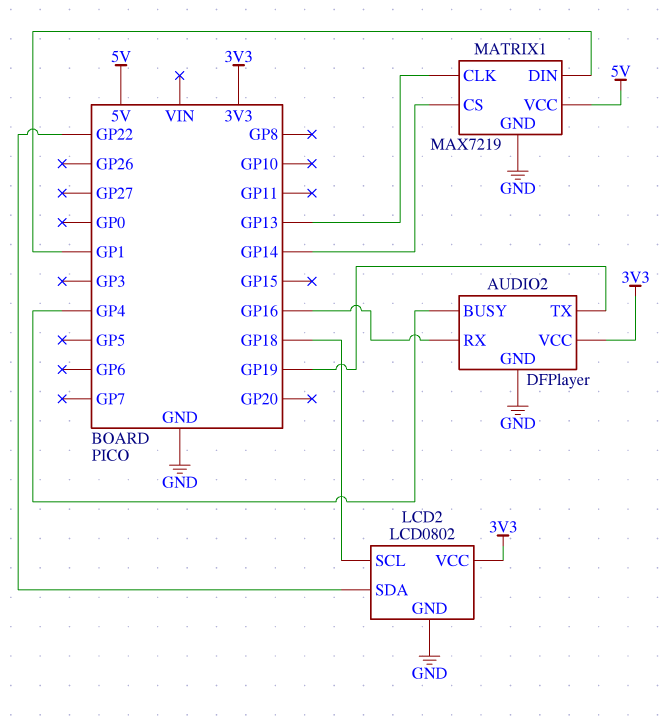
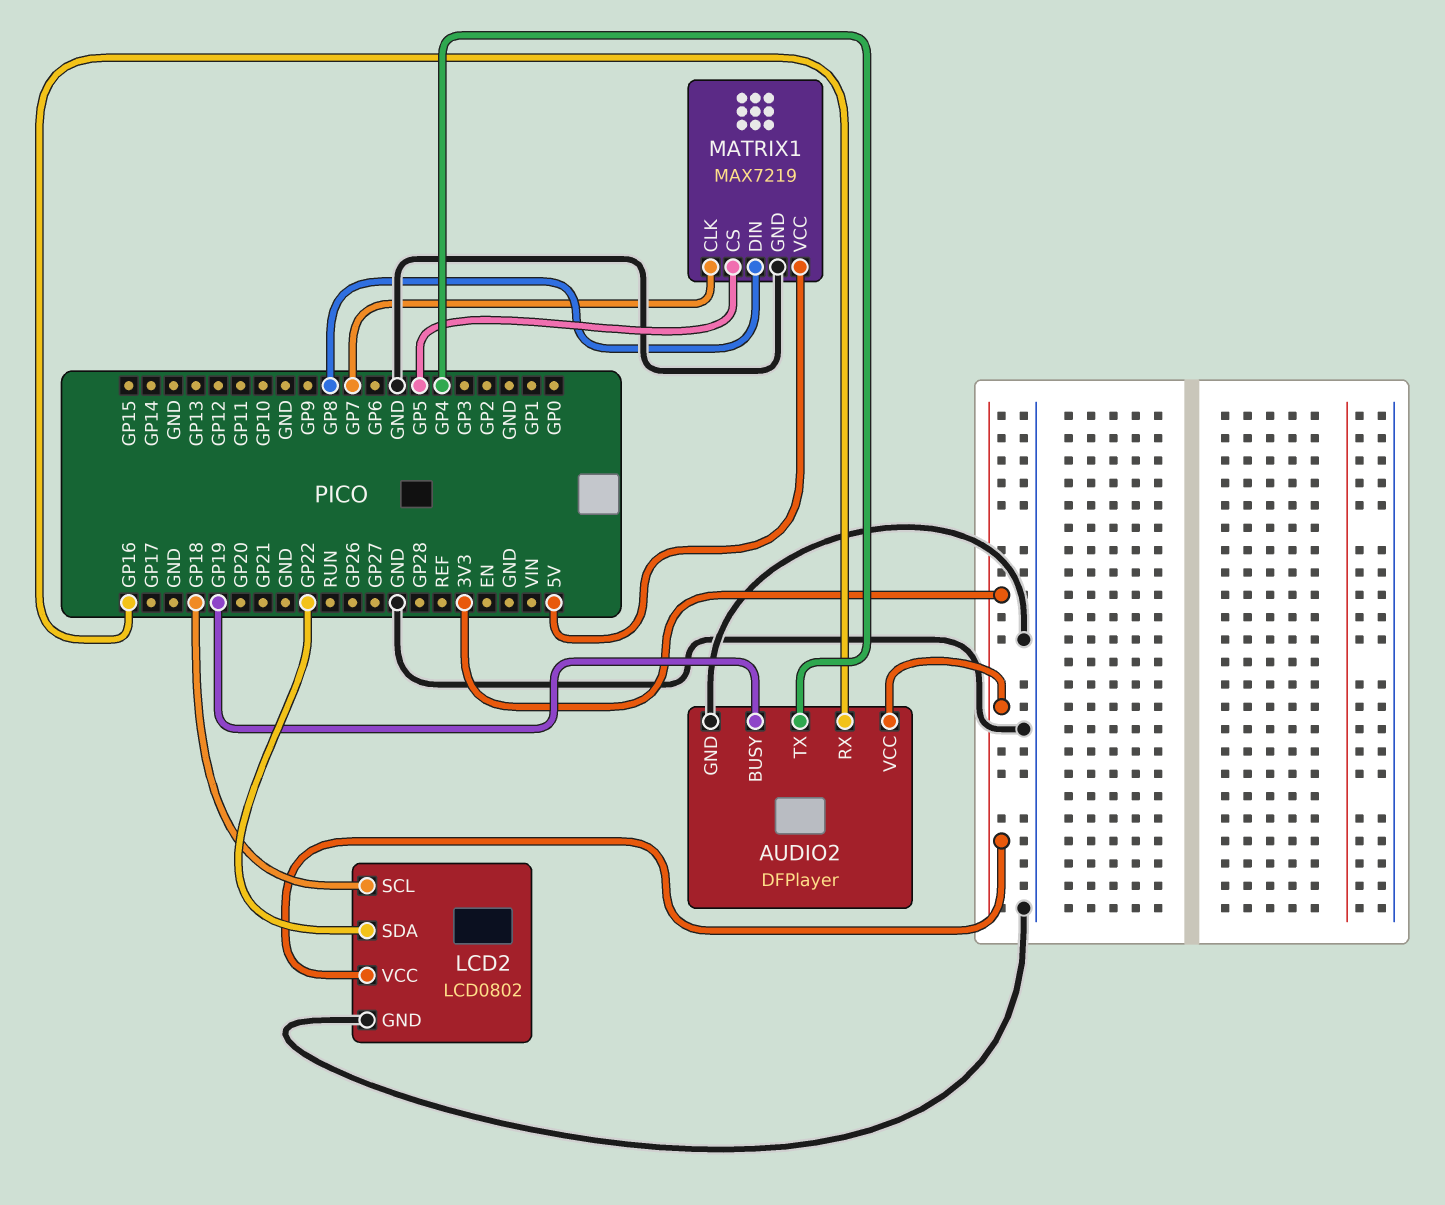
AUDIO2 pin BUSY: GP4 -> GP19
AUDIO2 pin TX: GP19 -> GP4
MATRIX1 pin CLK: GP13 -> GP7
MATRIX1 pin CS: GP14 -> GP5
MATRIX1 pin DIN: GP1 -> GP8

